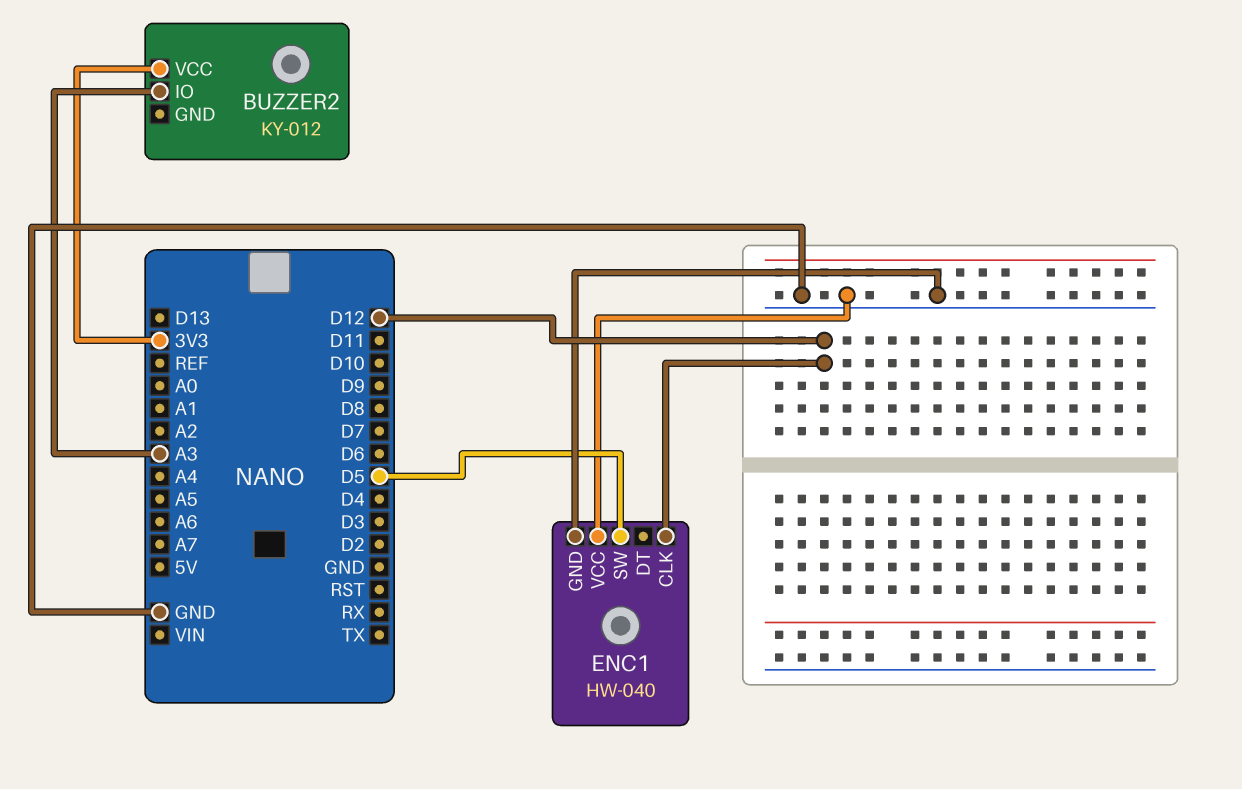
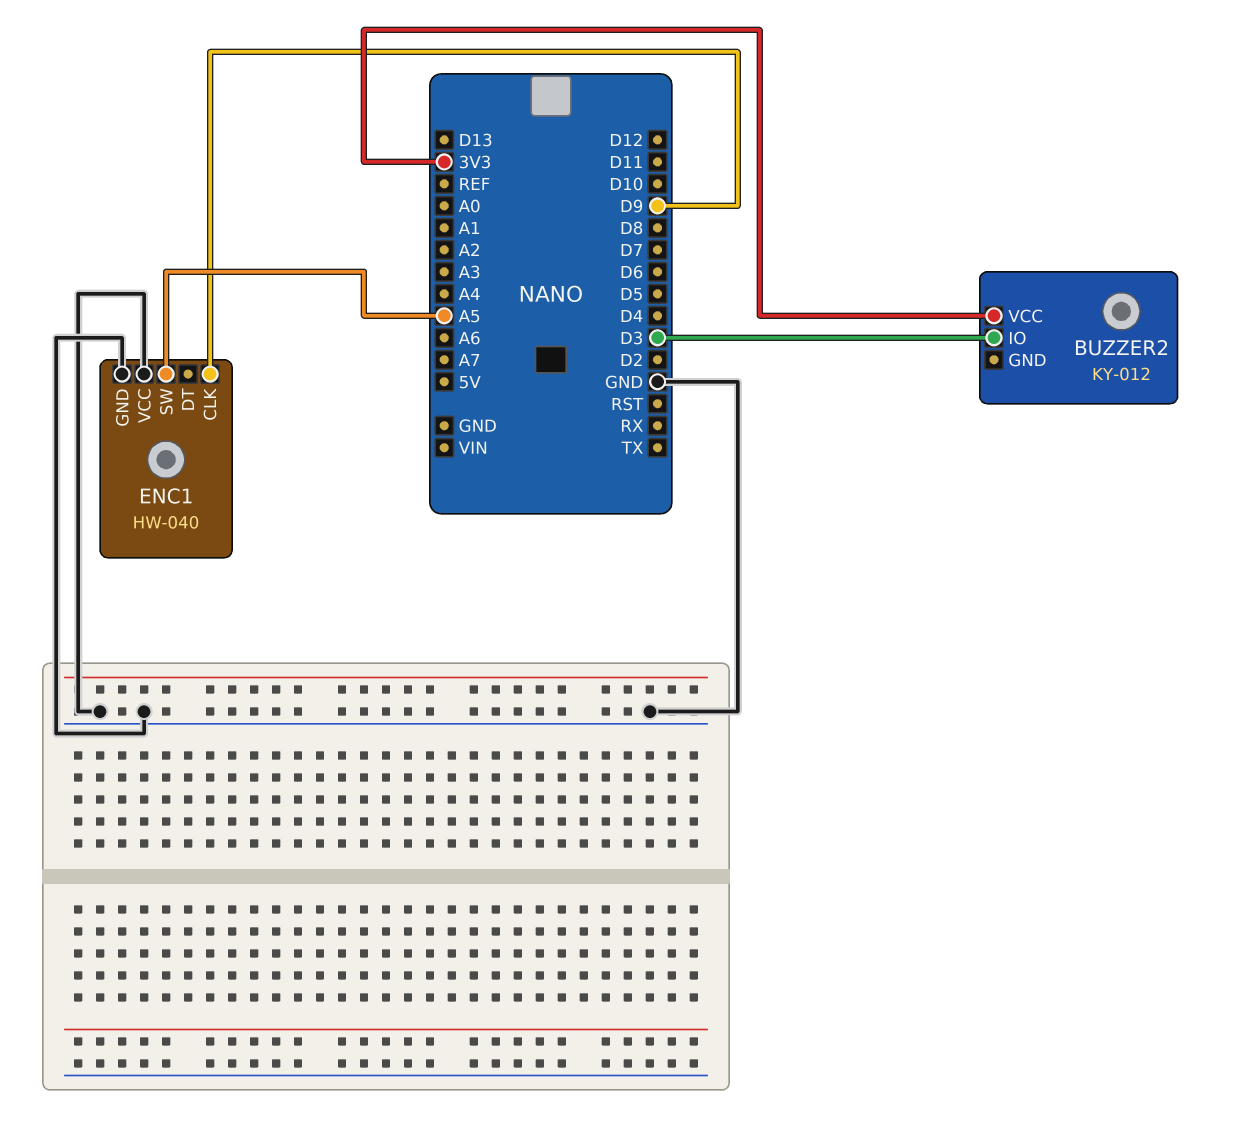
BUZZER2 pin IO: A3 -> D3
ENC1 pin CLK: D12 -> D9
ENC1 pin SW: D5 -> A5

